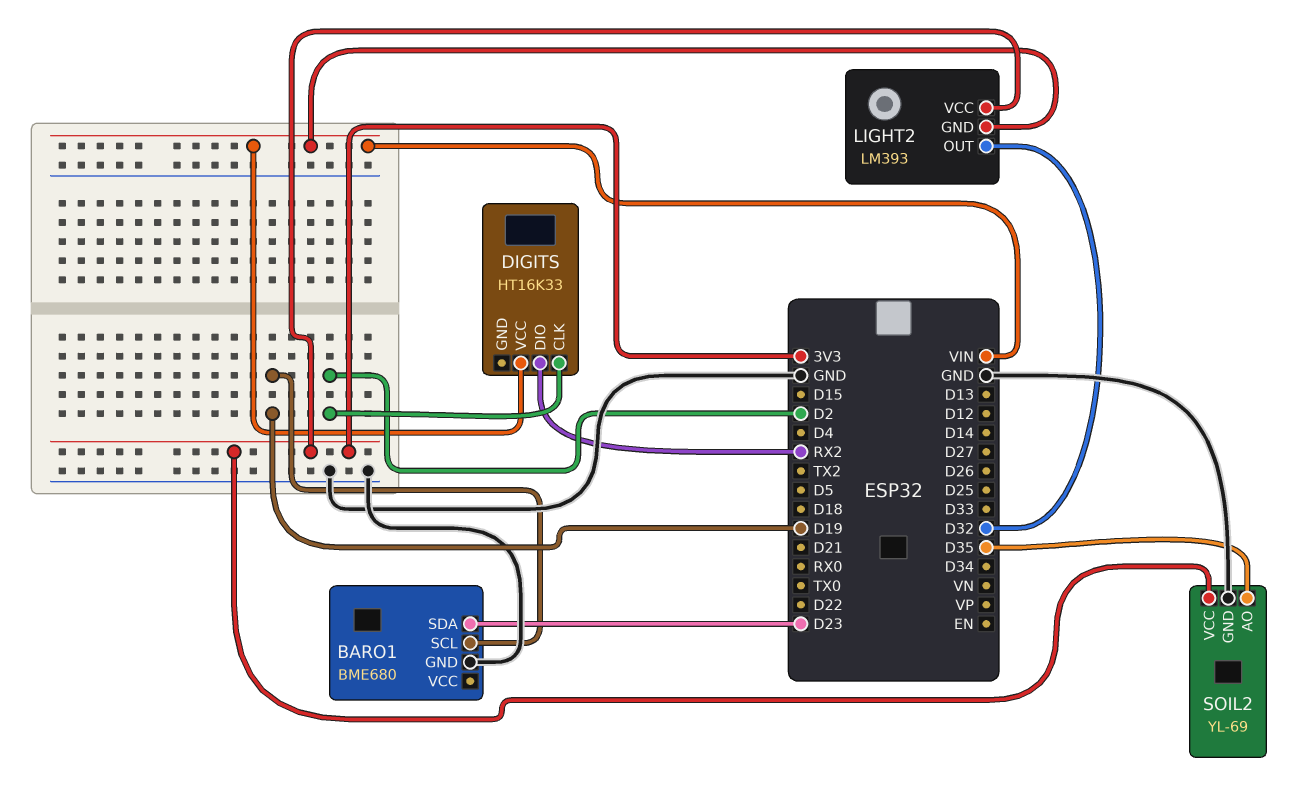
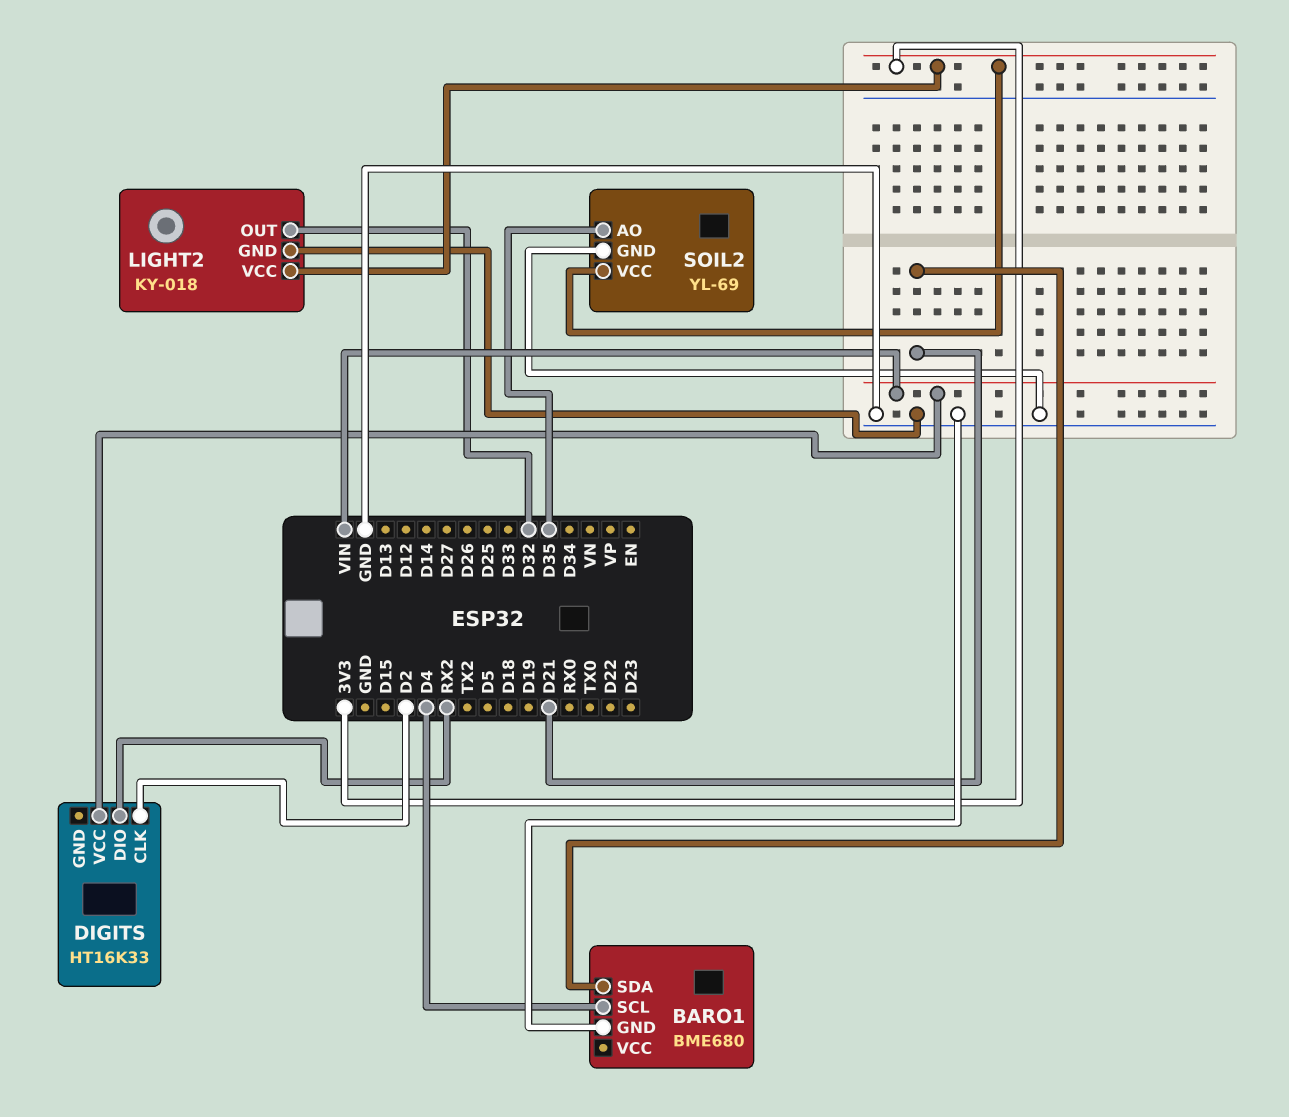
BARO1 pin SCL: D19 -> D4
BARO1 pin SDA: D23 -> D21
LIGHT2: LM393 -> KY-018
LIGHT2 pin GND: VIN -> GND

